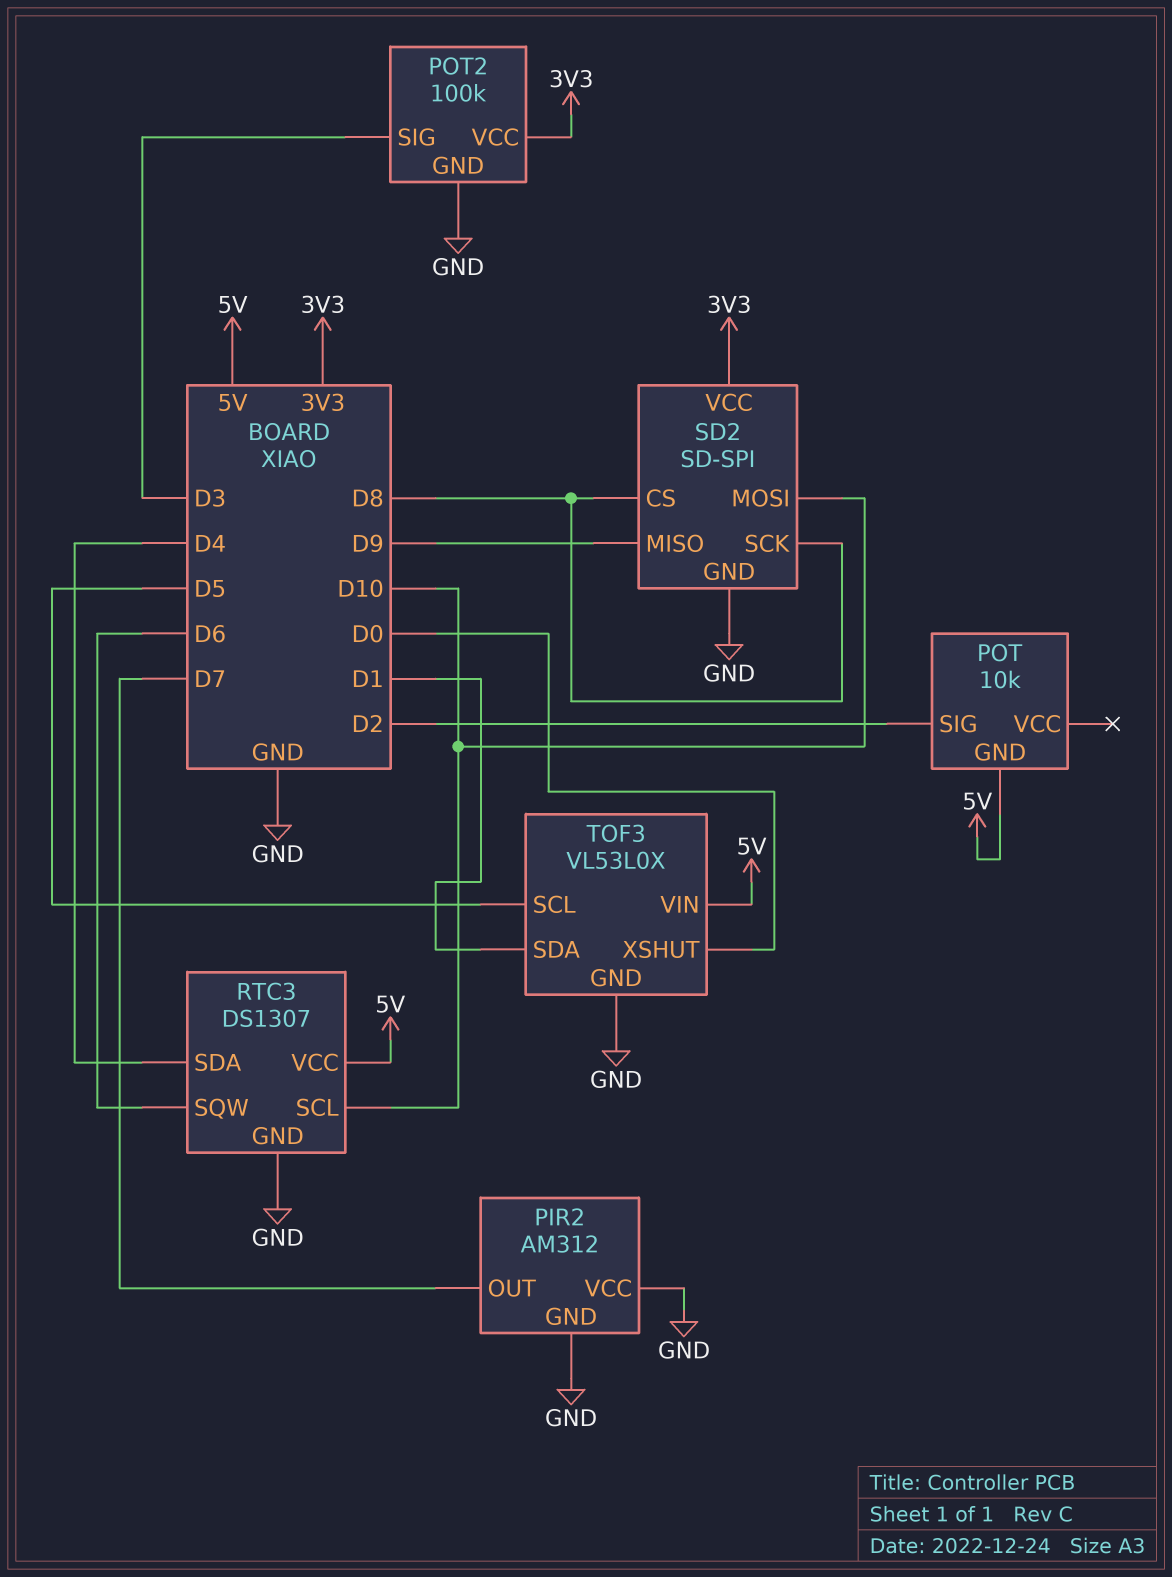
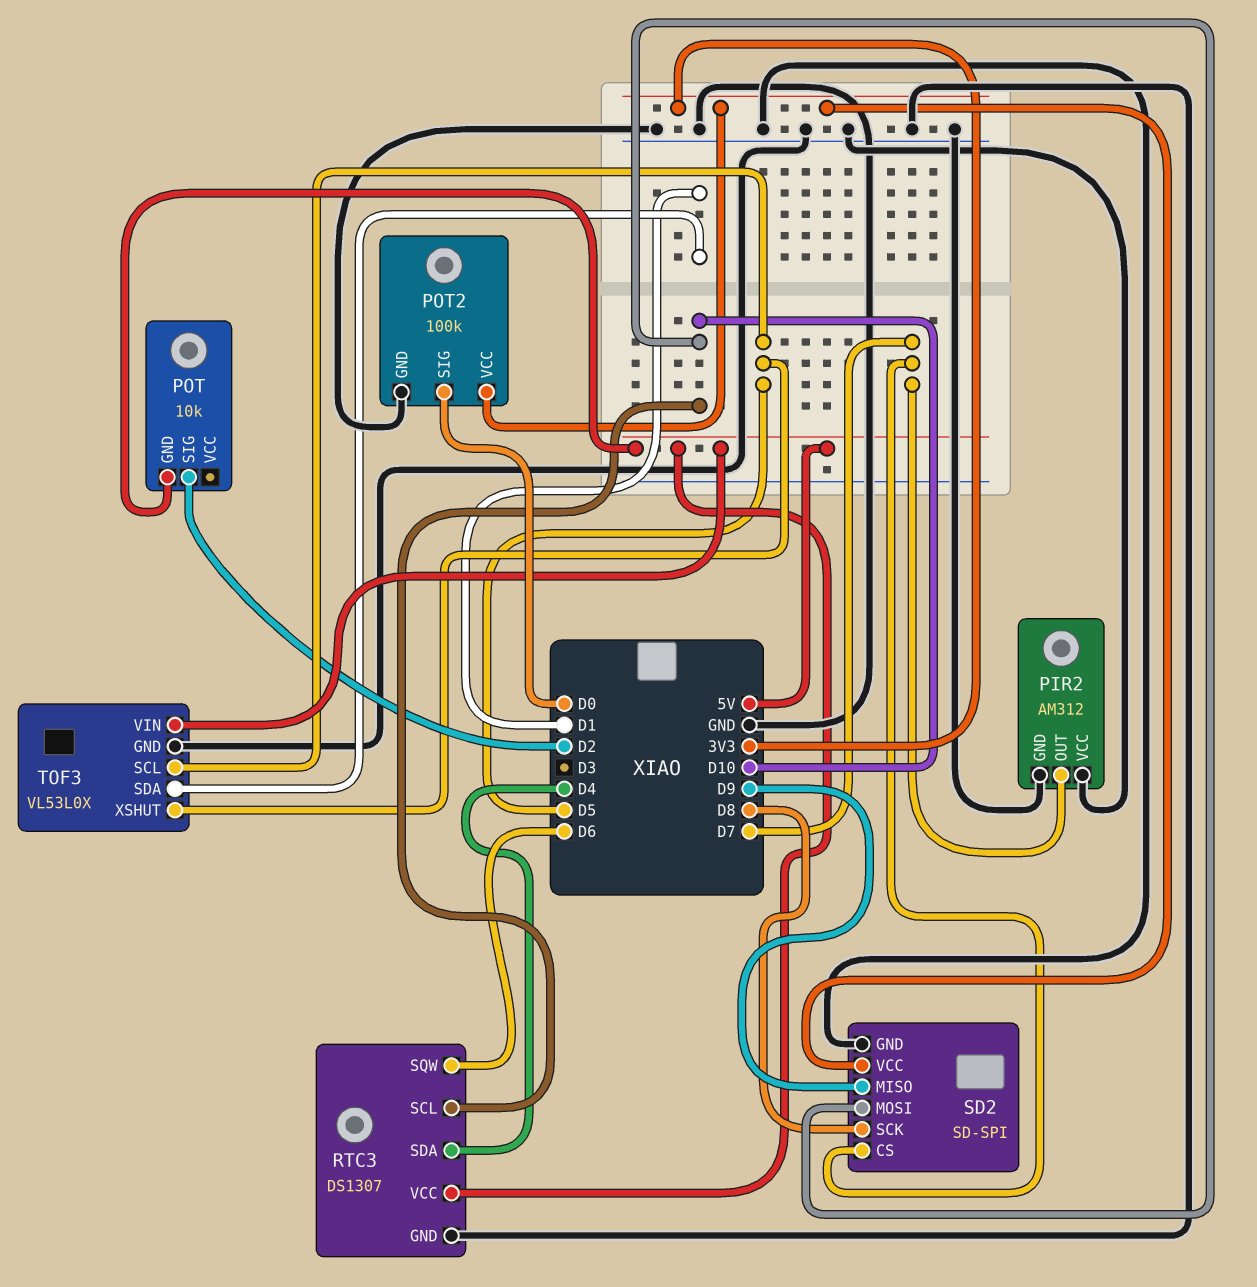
POT2 pin SIG: D3 -> D0
SD2 pin CS: D8 -> D7
TOF3 pin XSHUT: D0 -> D5

